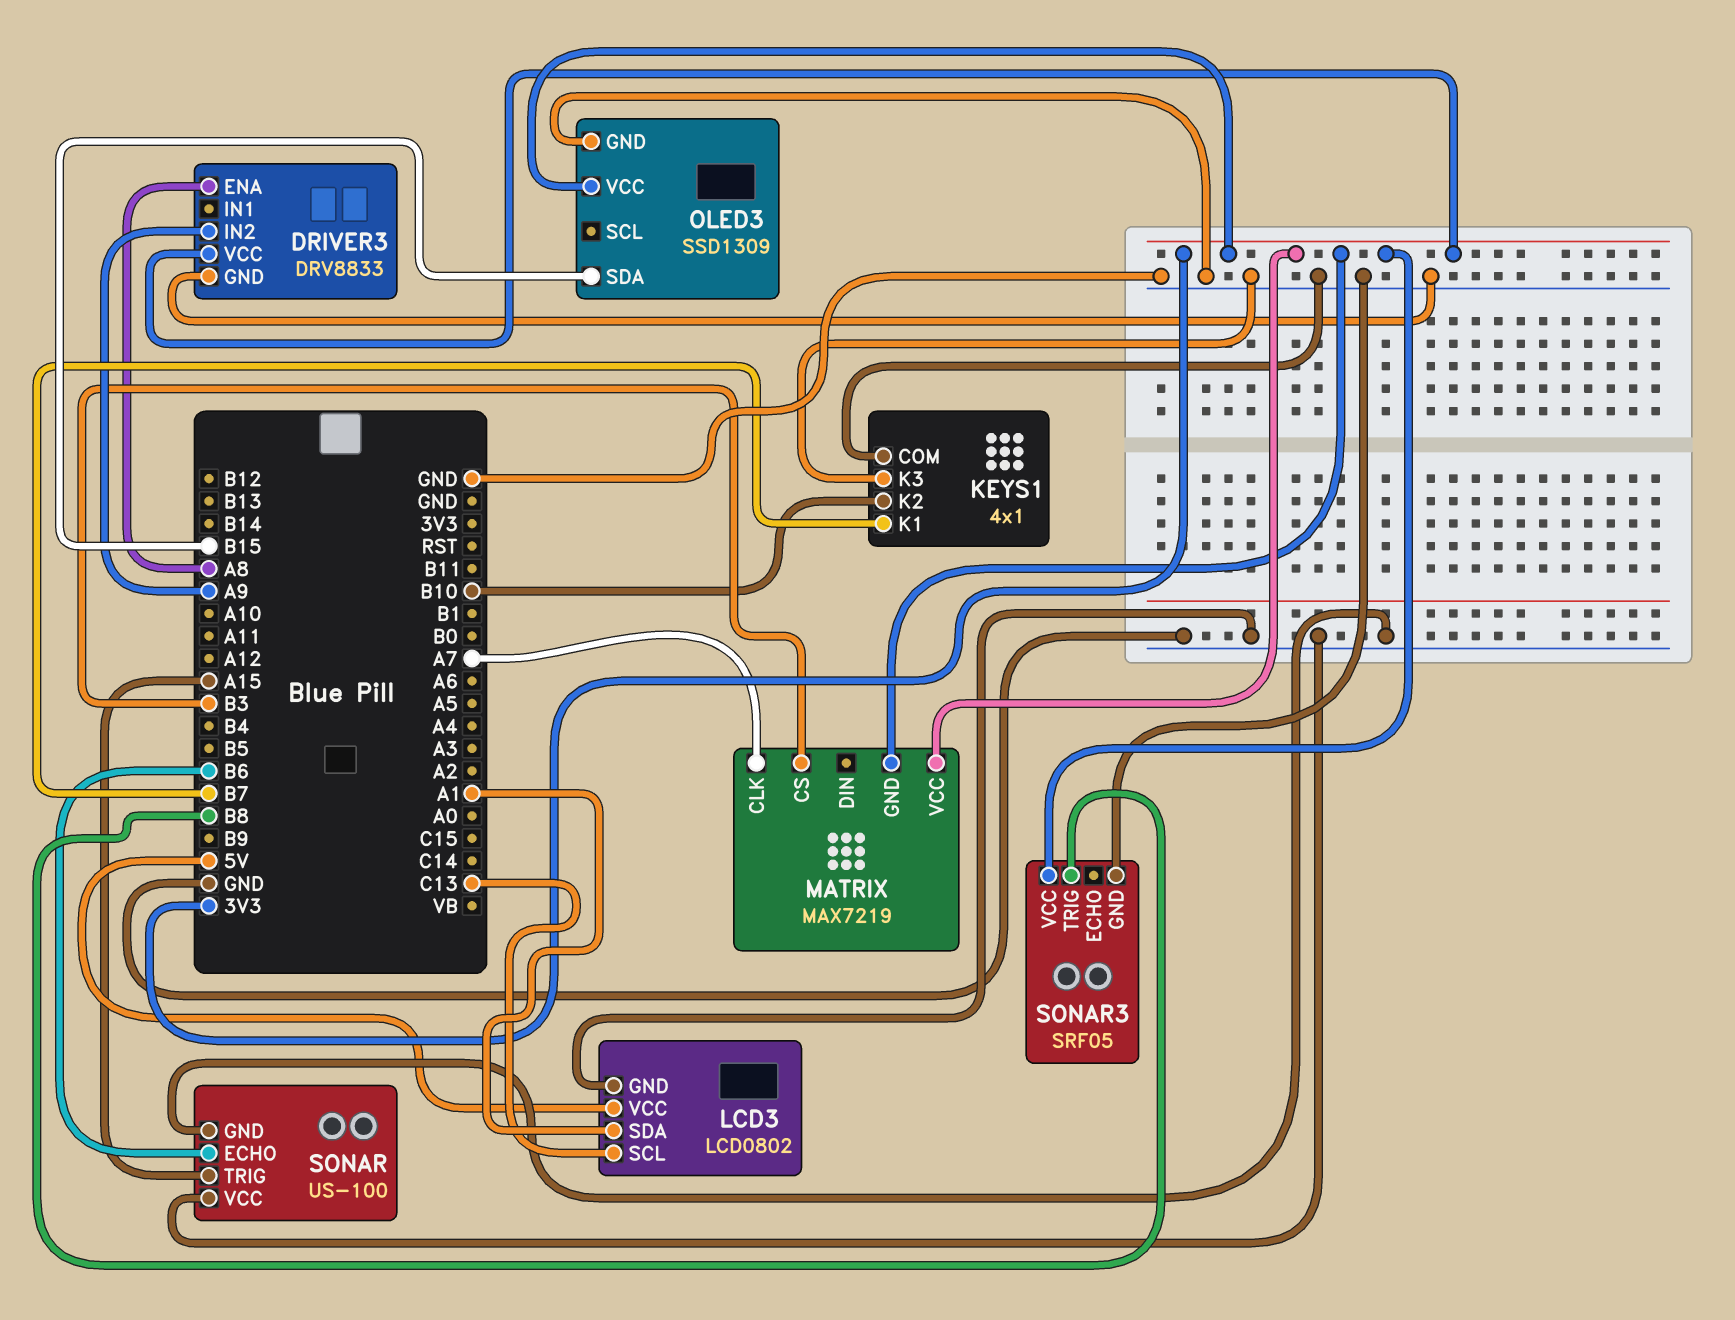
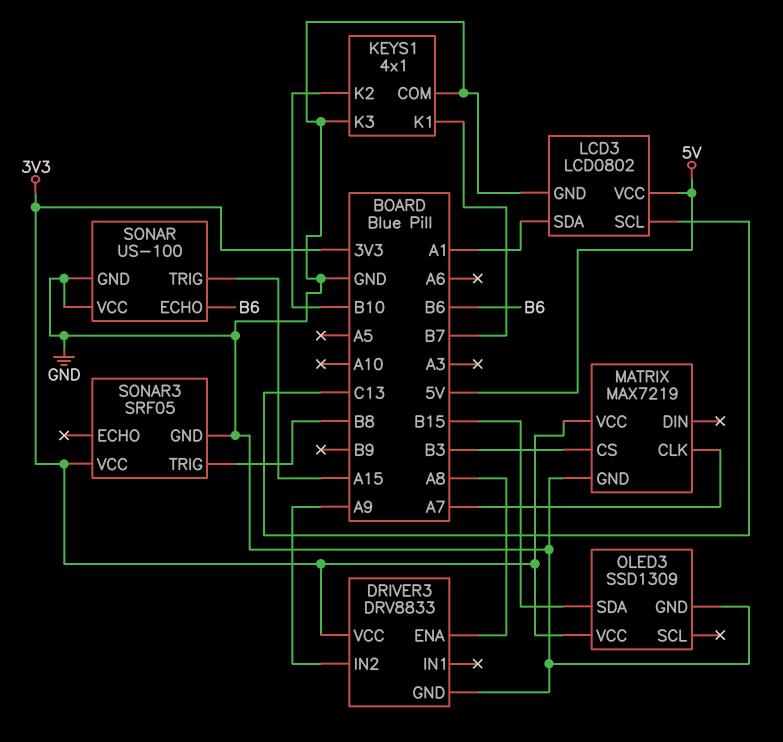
MATRIX pin GND: 3V3 -> GND

